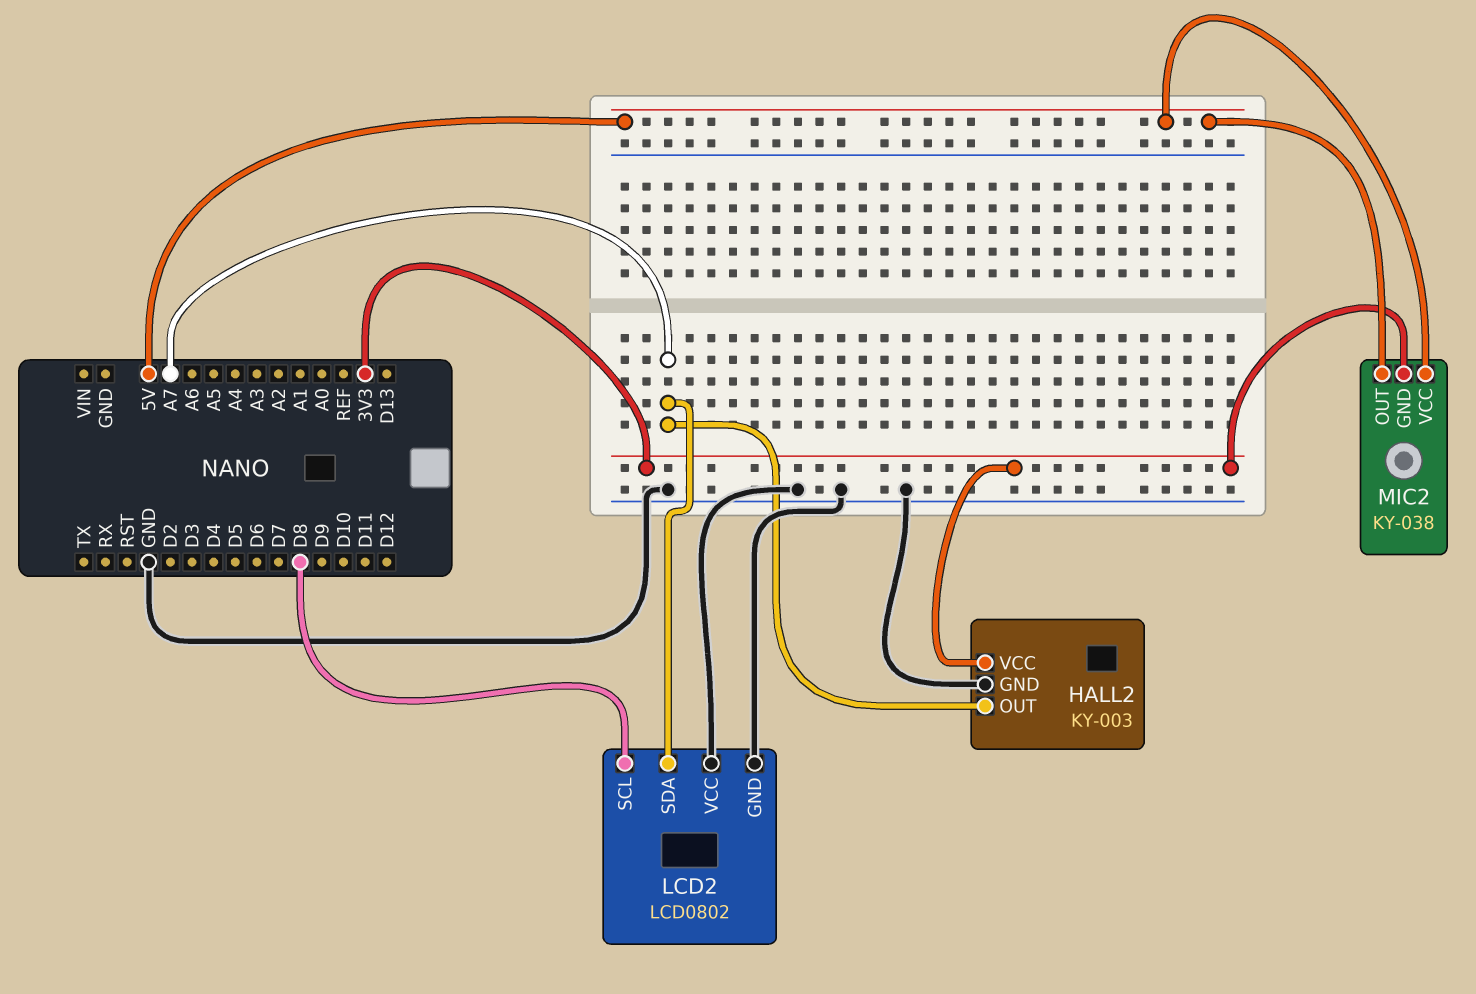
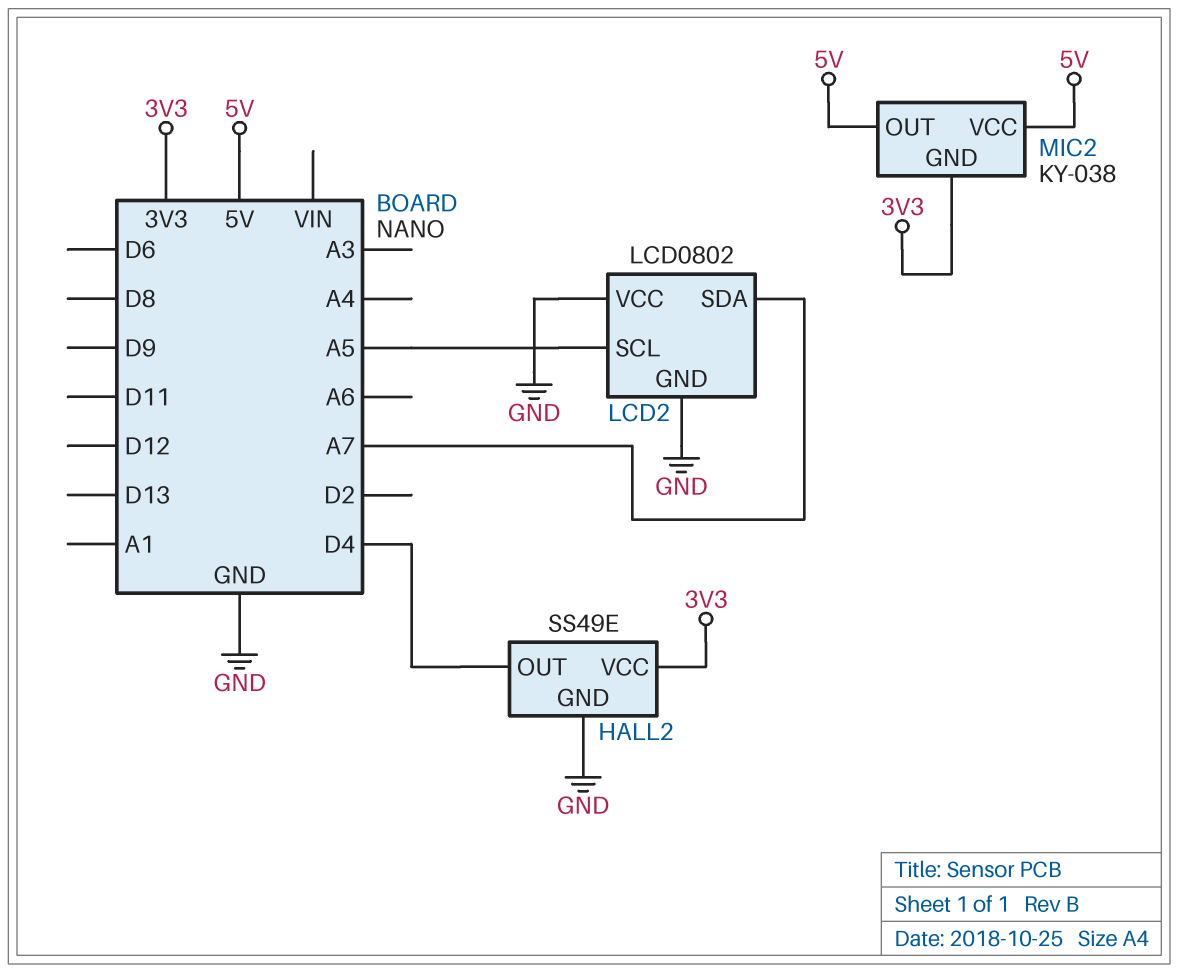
HALL2: KY-003 -> SS49E
HALL2 pin OUT: A7 -> D4
LCD2 pin SCL: D8 -> A5

